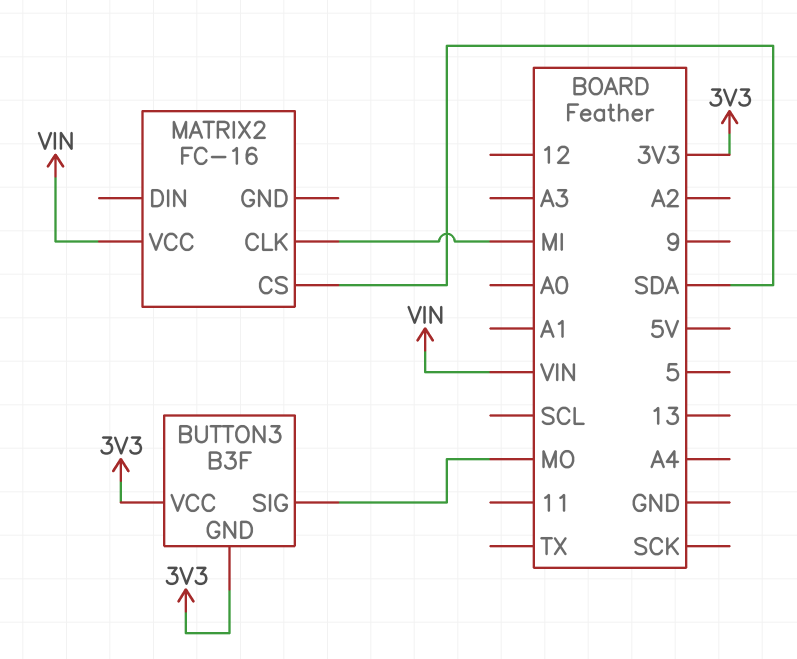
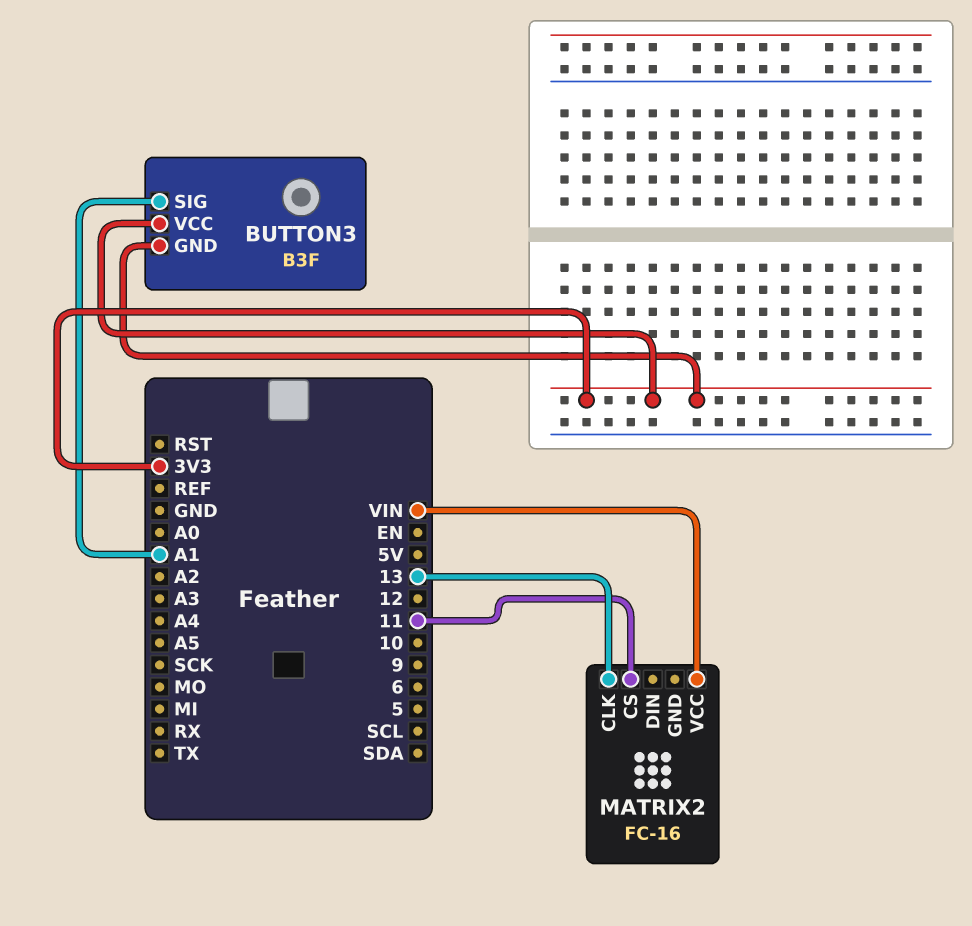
BUTTON3 pin SIG: MO -> A1
MATRIX2 pin CLK: MI -> 13
MATRIX2 pin CS: SDA -> 11

